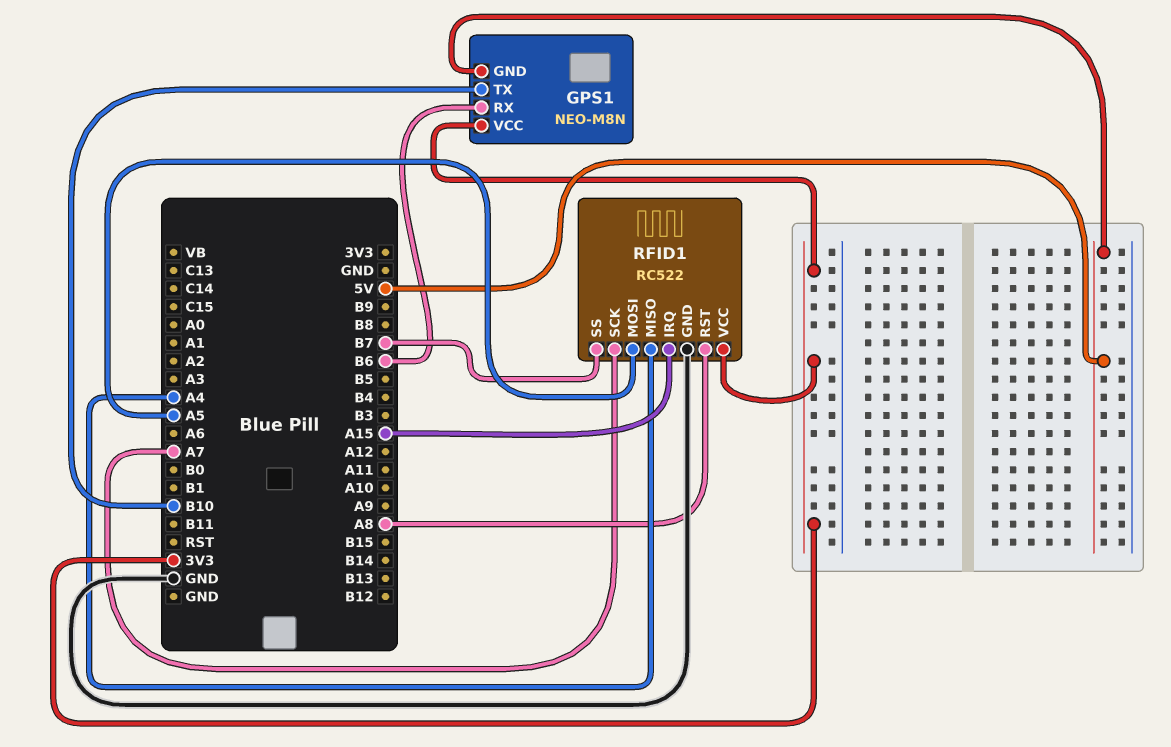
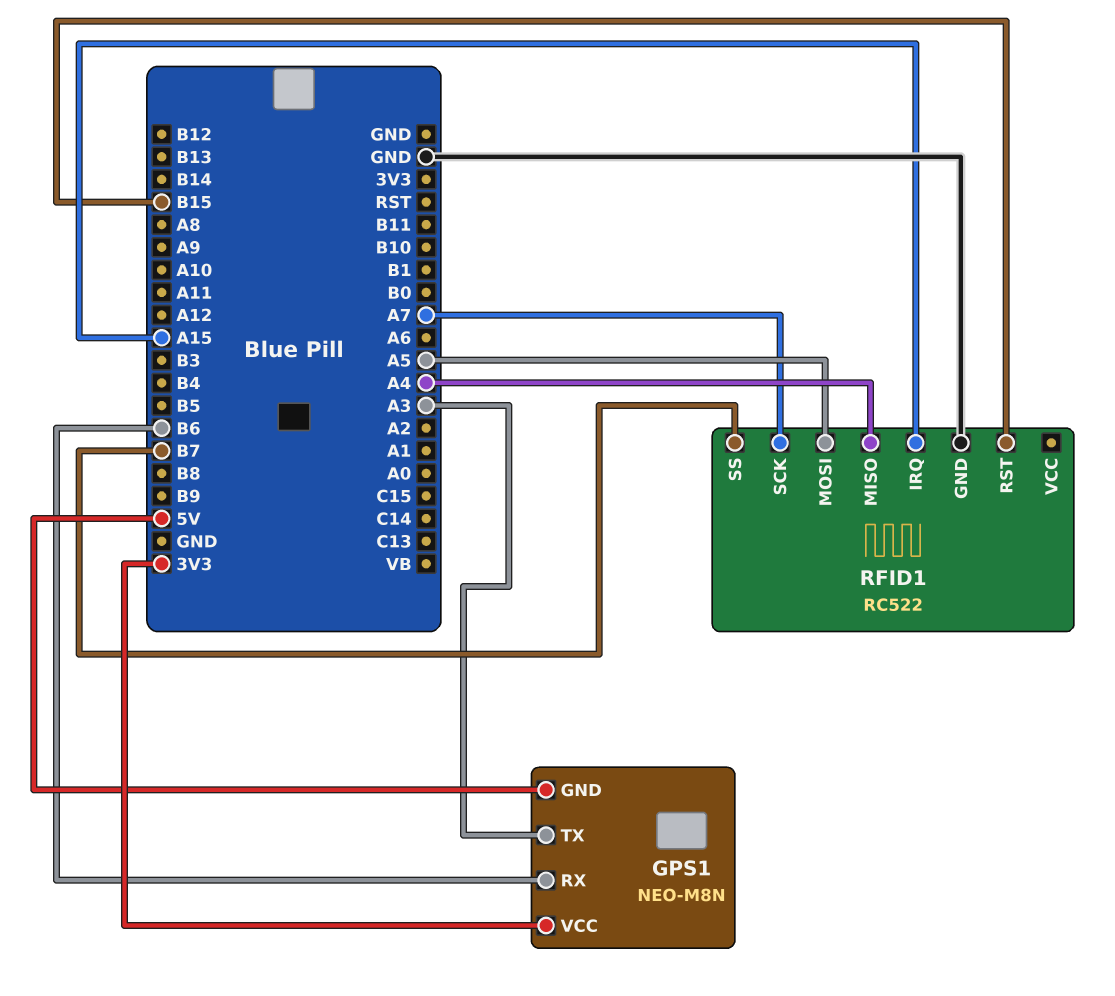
GPS1 pin TX: B10 -> A3
RFID1 pin RST: A8 -> B15
RFID1 pin VCC: 3V3 -> none

